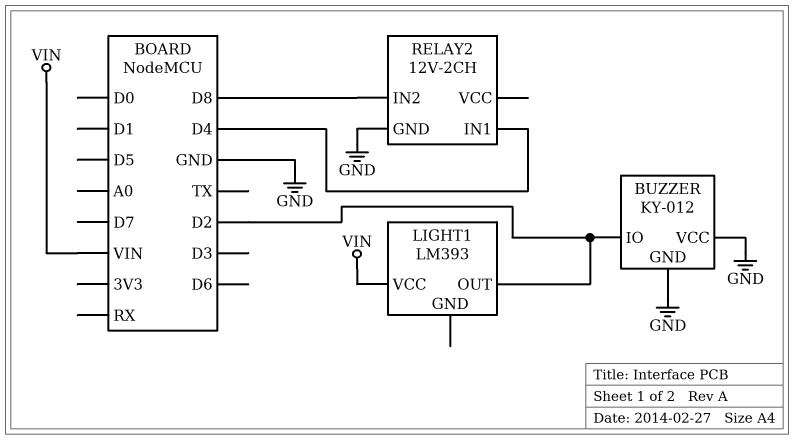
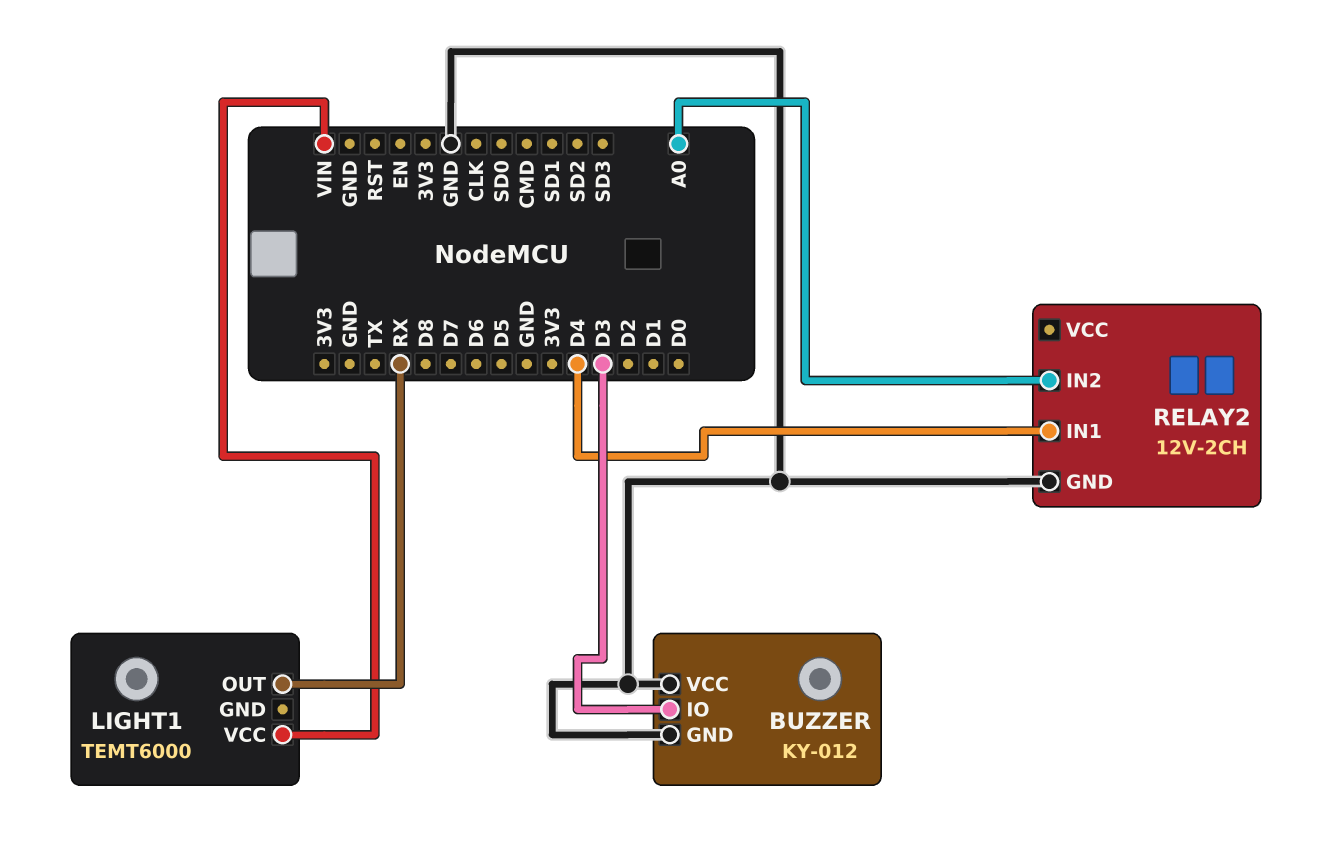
BUZZER pin IO: D2 -> D3
LIGHT1: LM393 -> TEMT6000
LIGHT1 pin OUT: D2 -> RX
RELAY2 pin IN2: D8 -> A0

